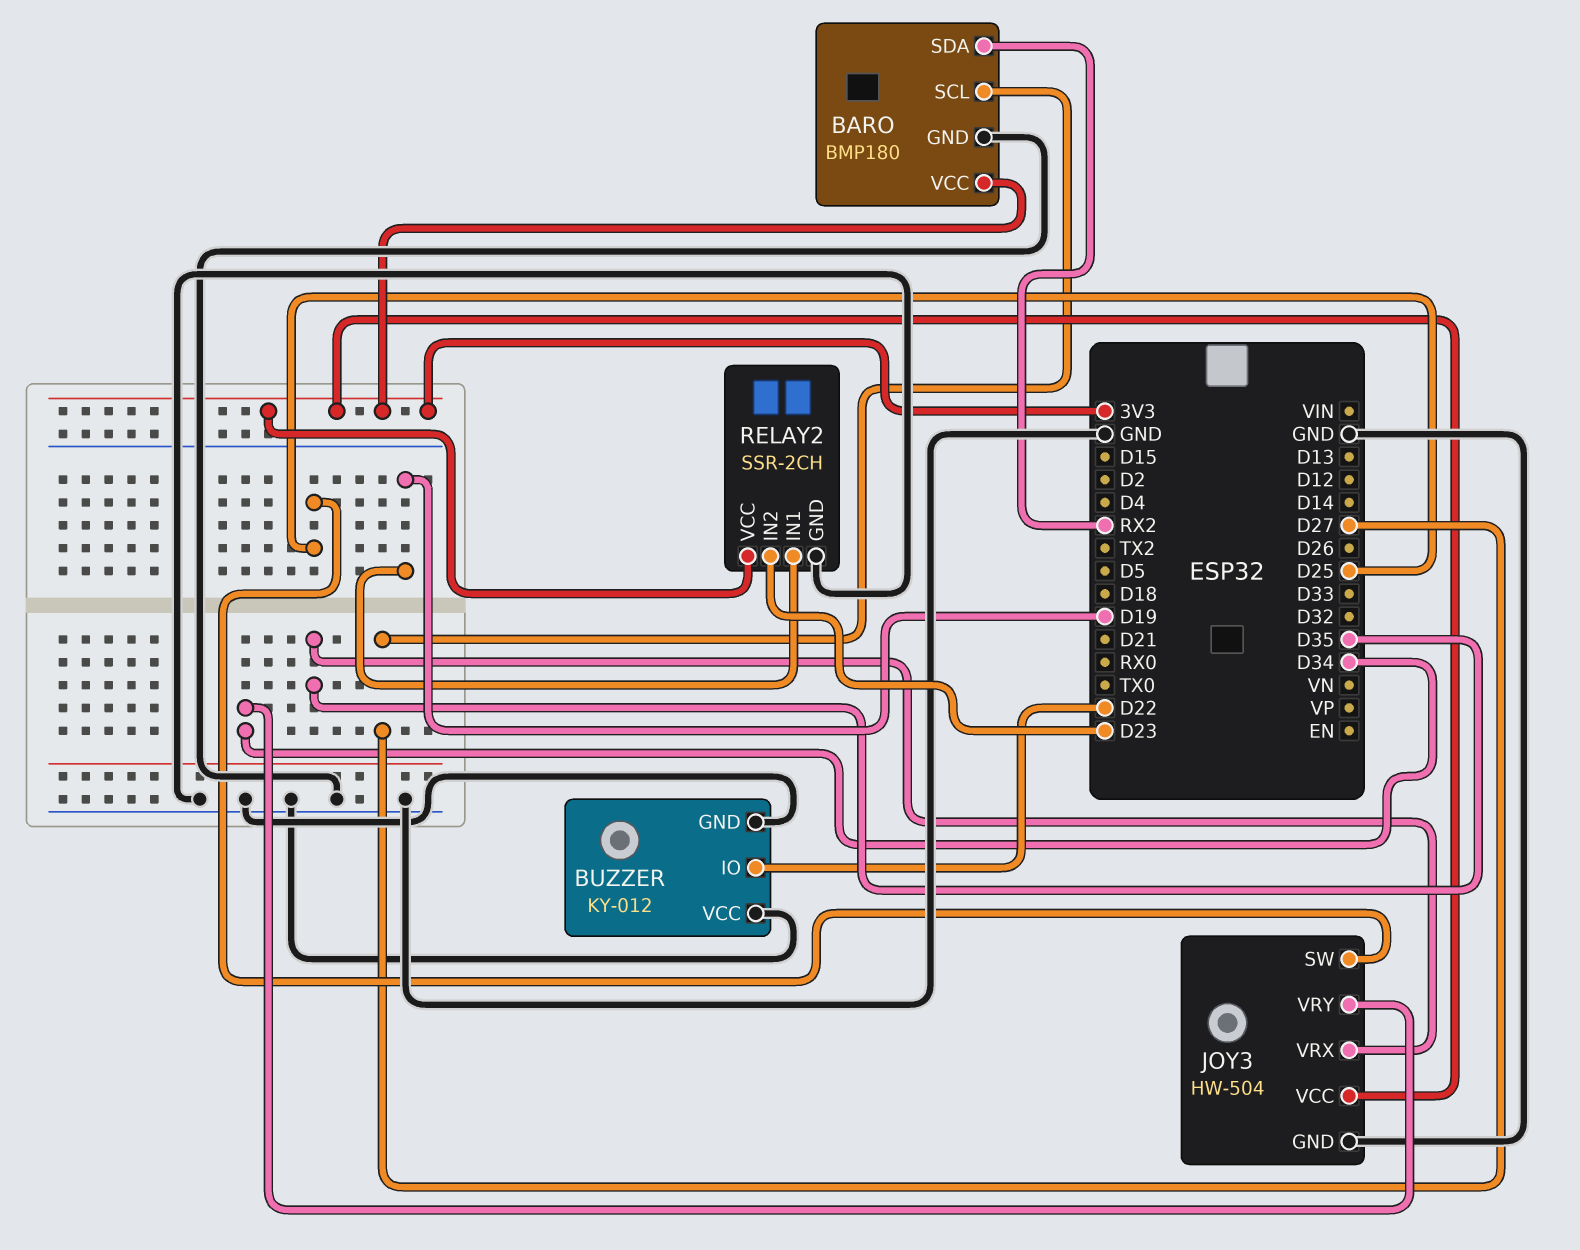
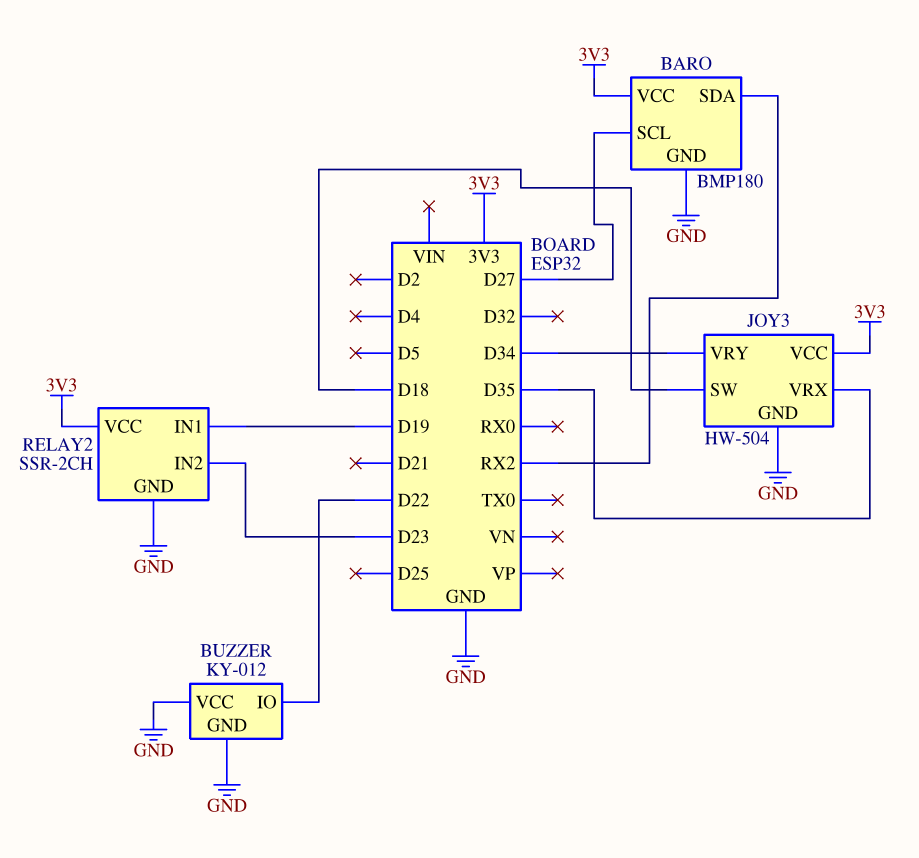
JOY3 pin SW: D25 -> D18

